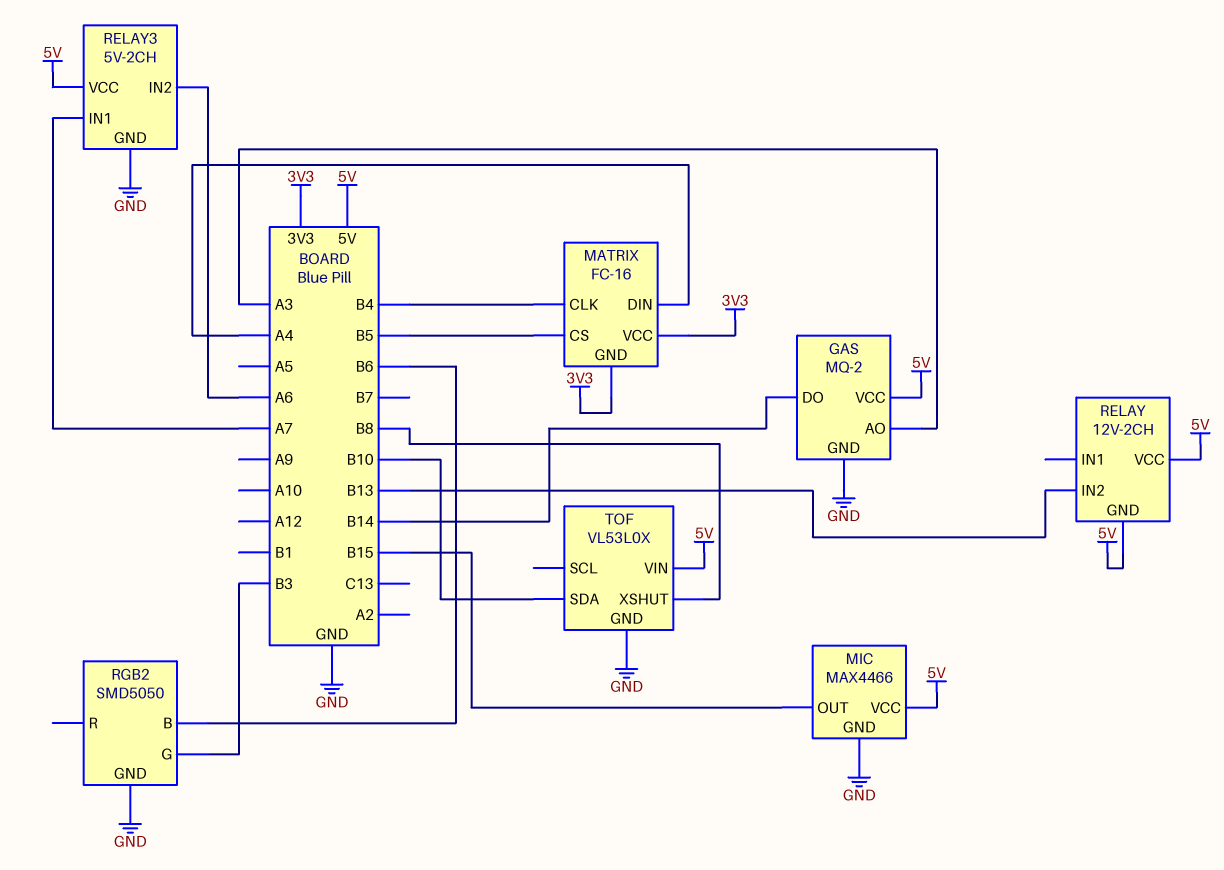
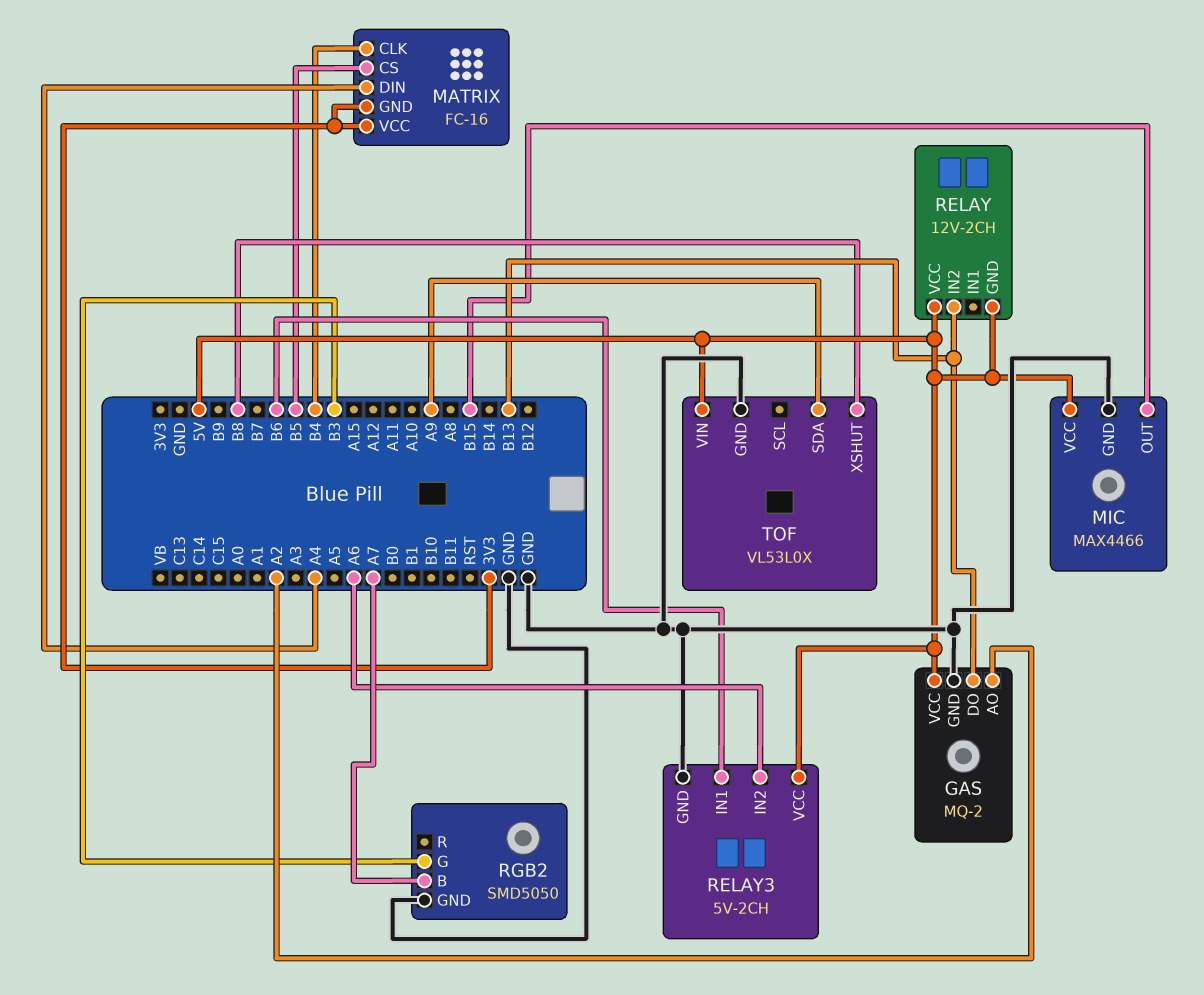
GAS pin AO: A3 -> A2
GAS pin DO: B14 -> B13
RELAY3 pin IN1: A7 -> B6
RGB2 pin B: B6 -> A7
TOF pin SDA: B10 -> A9

